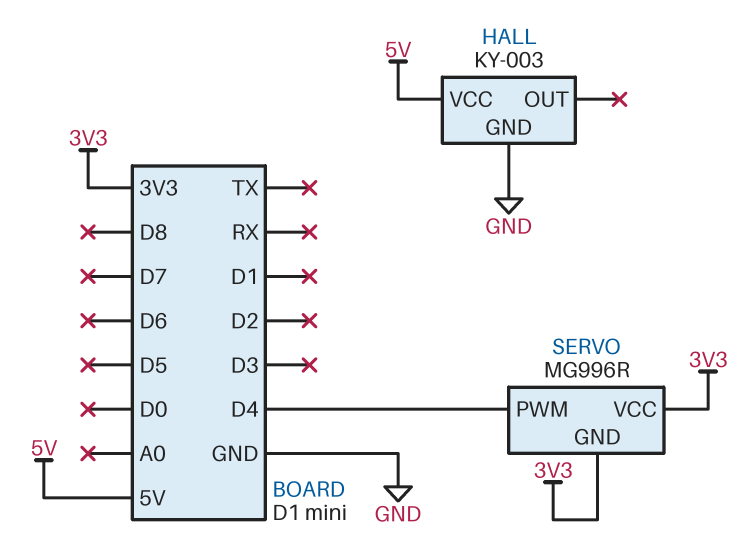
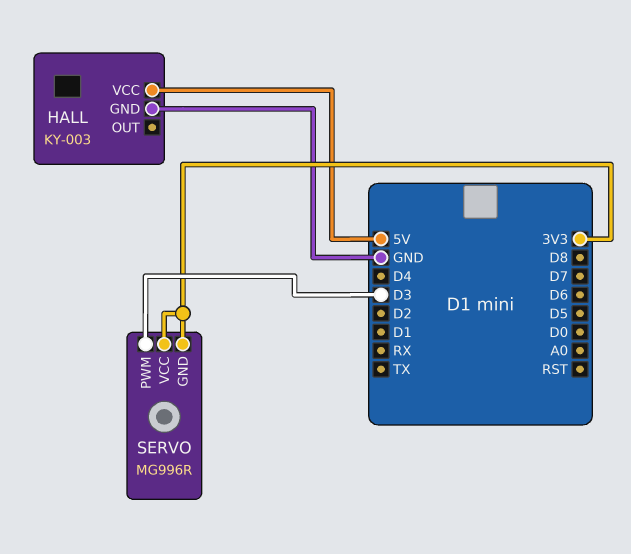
SERVO pin PWM: D4 -> D3

